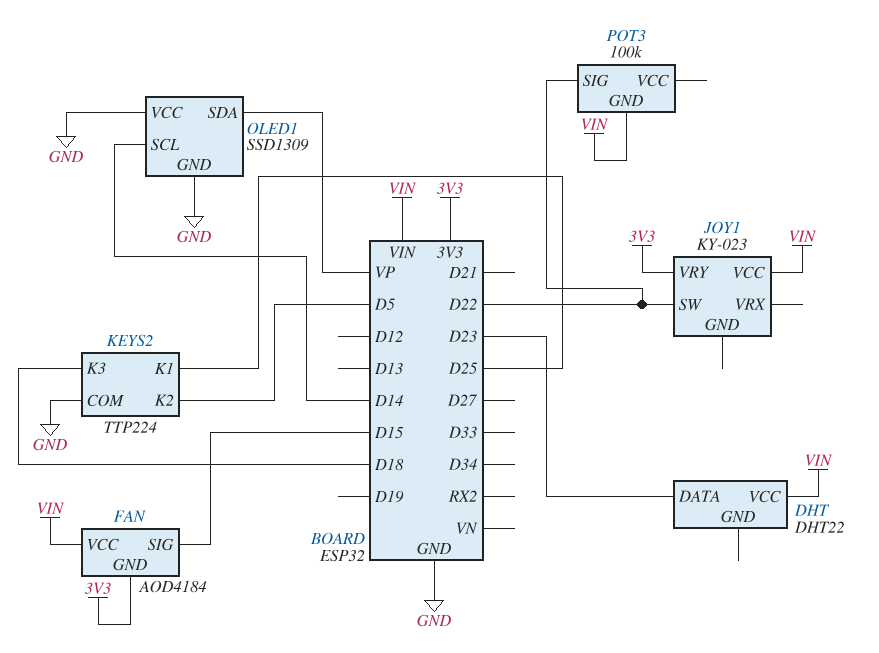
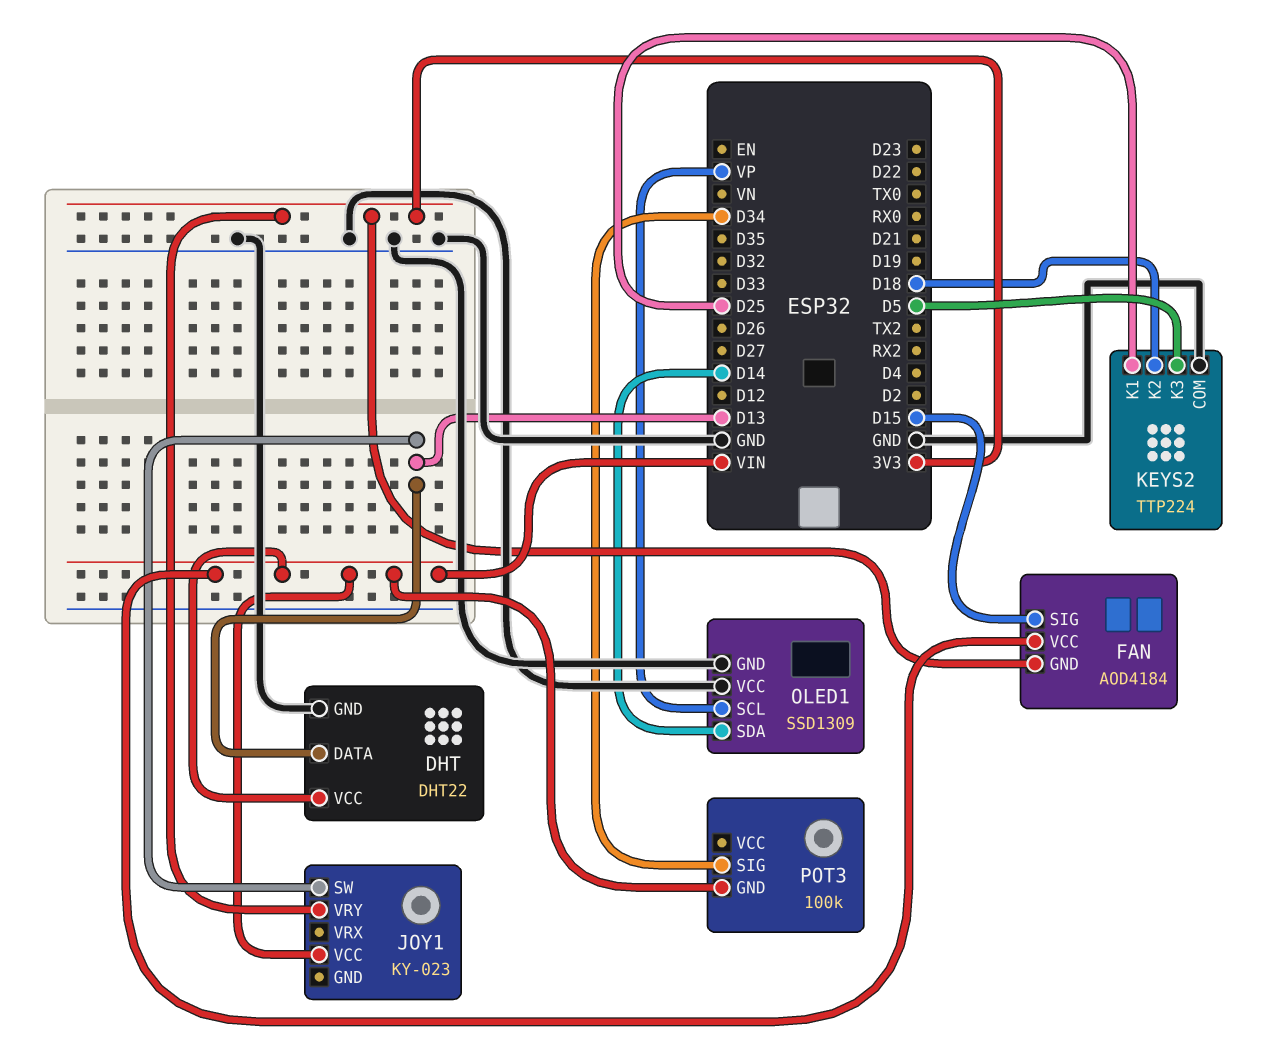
DHT pin DATA: D23 -> D13
DHT pin GND: none -> GND
JOY1 pin SW: D22 -> D13
KEYS2 pin K2: D5 -> D18
KEYS2 pin K3: D18 -> D5
OLED1 pin SCL: D14 -> VP
OLED1 pin SDA: VP -> D14
POT3 pin SIG: D22 -> D34

